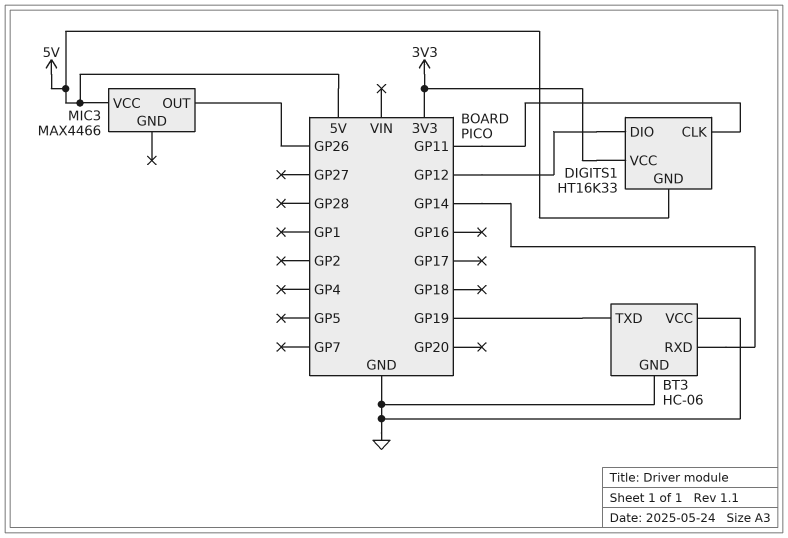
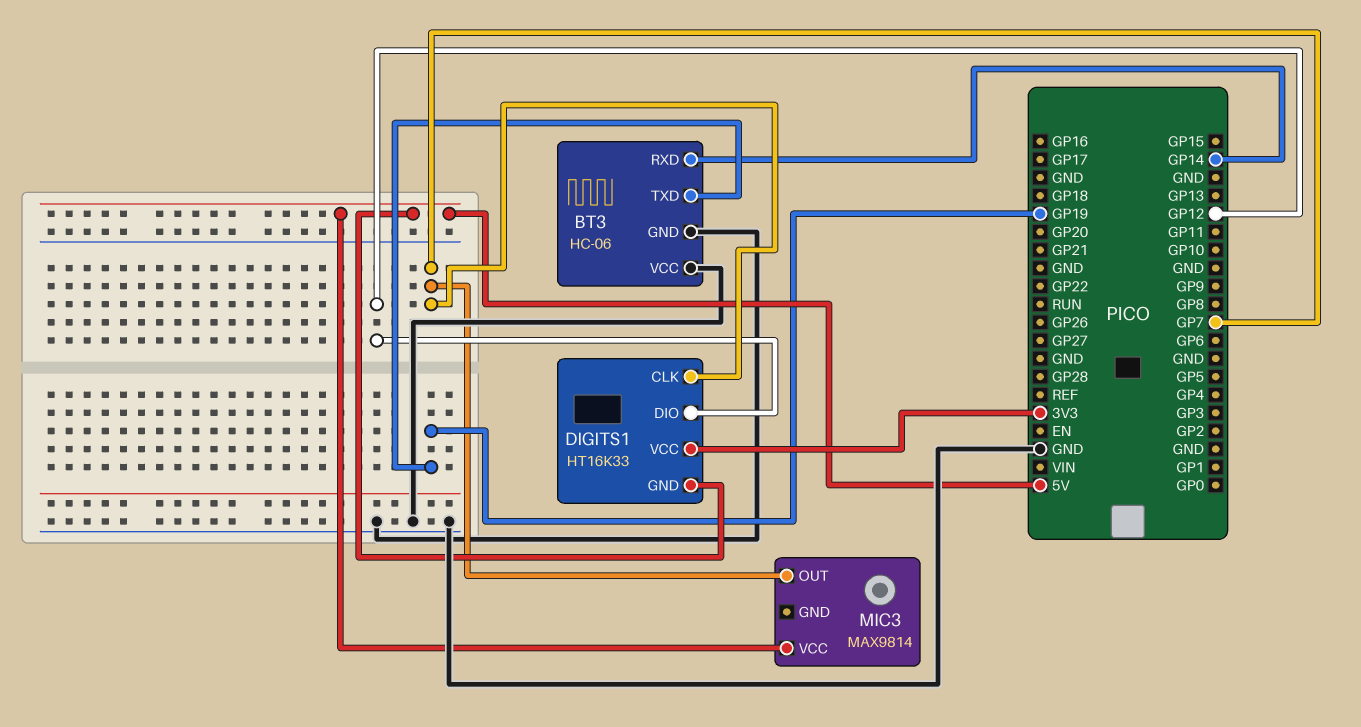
DIGITS1 pin CLK: GP11 -> GP7
MIC3: MAX4466 -> MAX9814
MIC3 pin OUT: GP26 -> GP7

